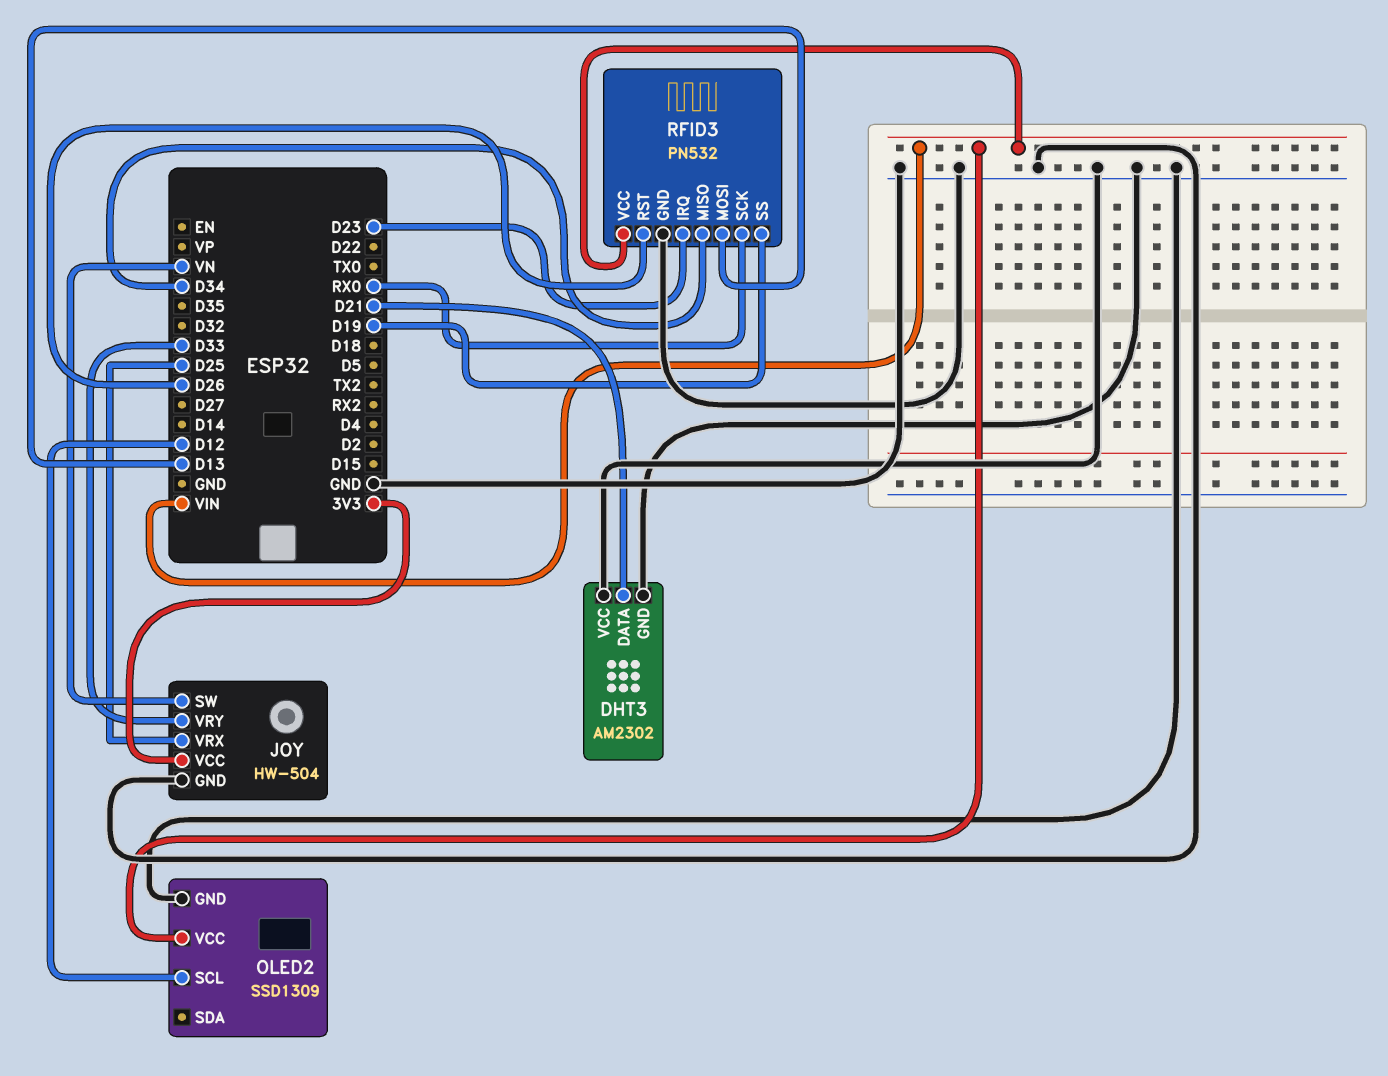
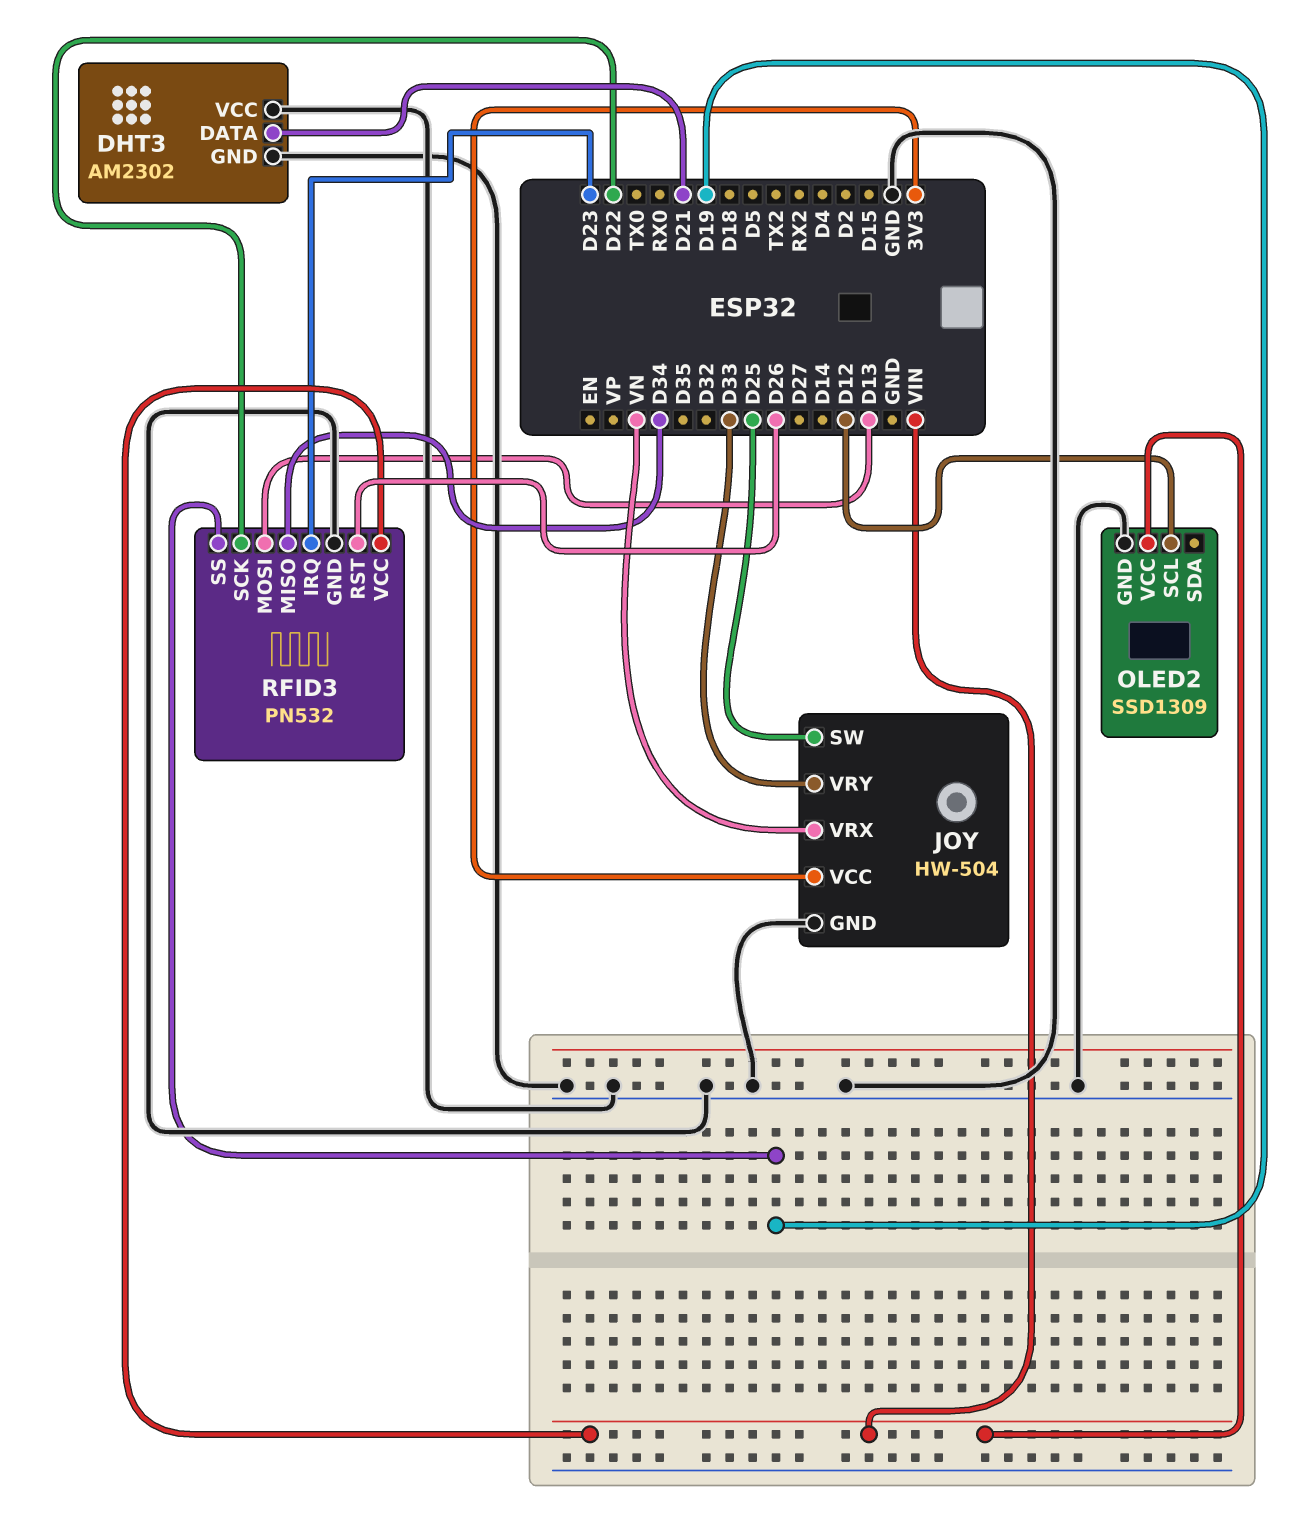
JOY pin SW: VN -> D25
JOY pin VRX: D25 -> VN
RFID3 pin SCK: RX0 -> D22

